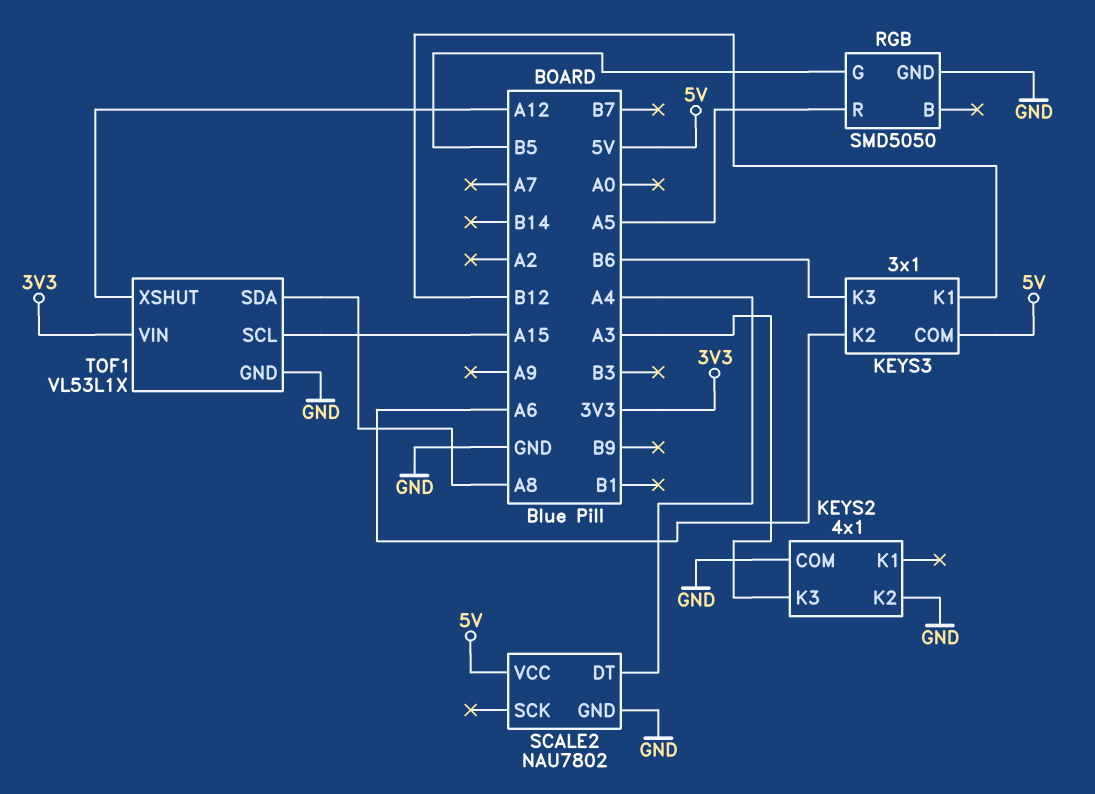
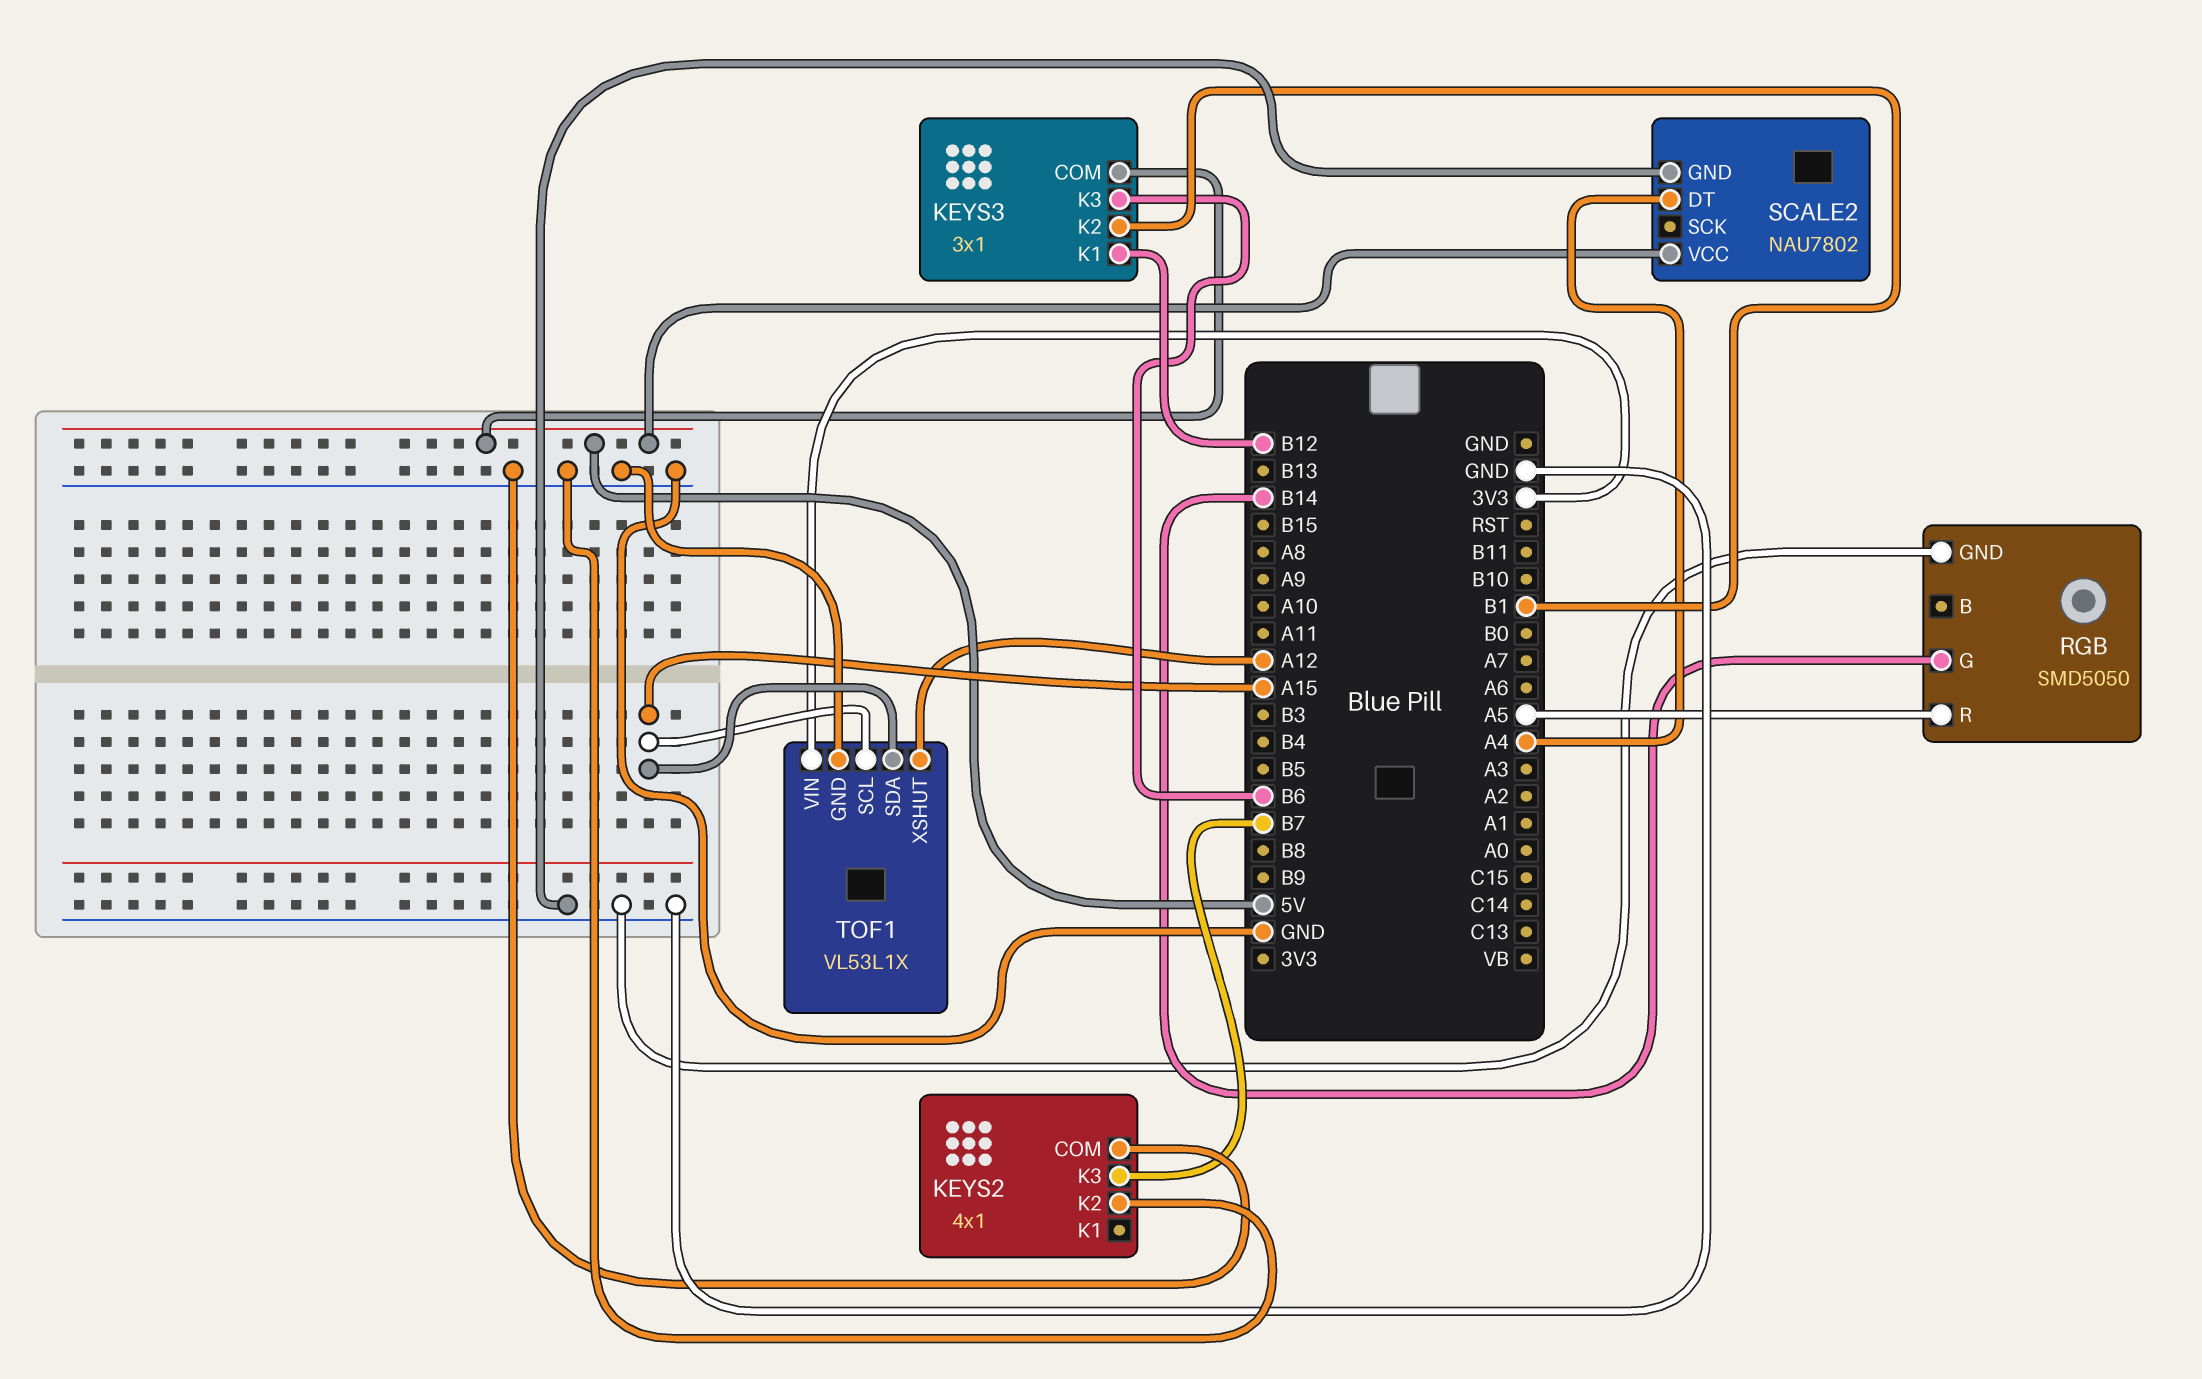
KEYS2 pin K3: A3 -> B7
KEYS3 pin K2: A6 -> B1
RGB pin G: B5 -> B14
TOF1 pin SDA: A8 -> A15

